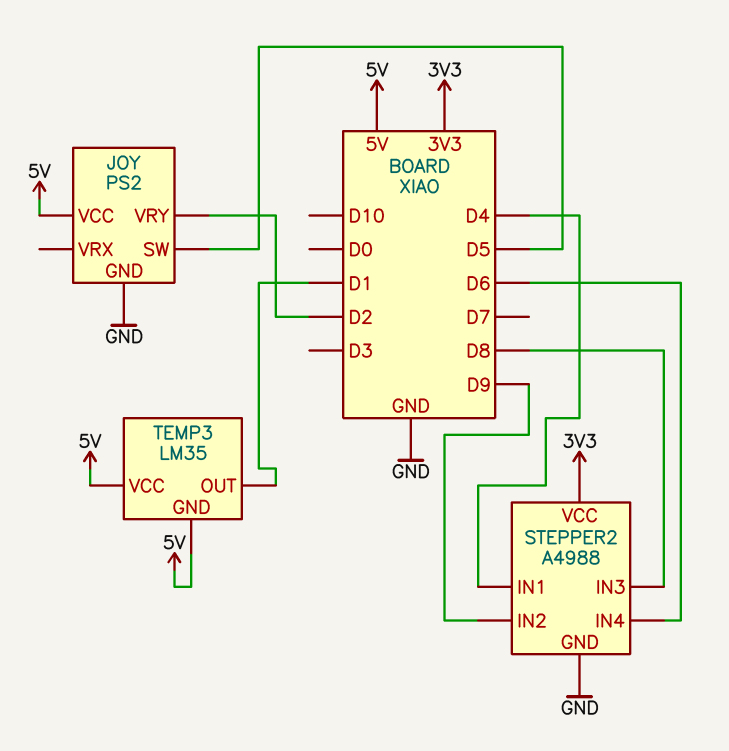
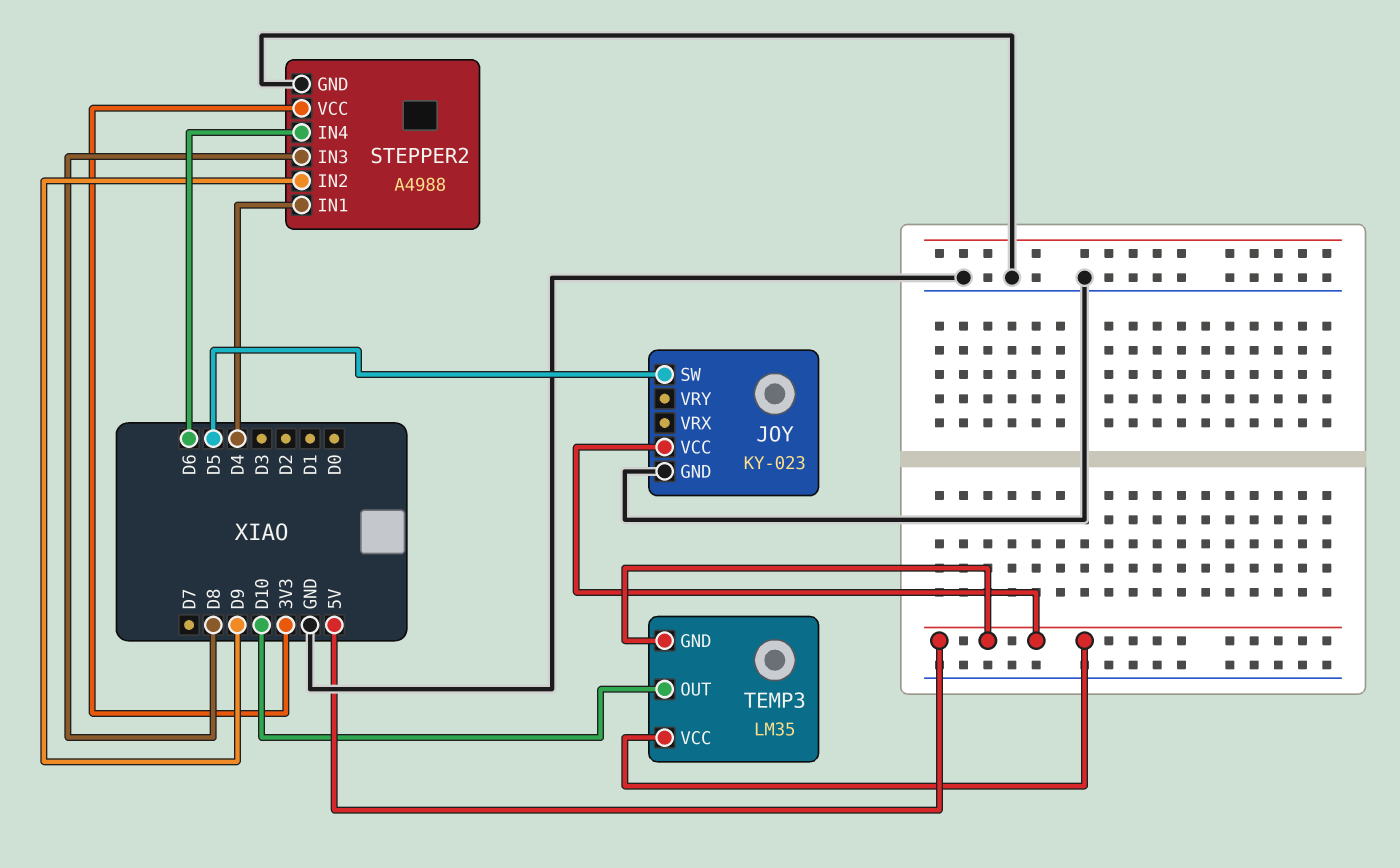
JOY: PS2 -> KY-023
JOY pin VRY: D2 -> none
TEMP3 pin OUT: D1 -> D10

